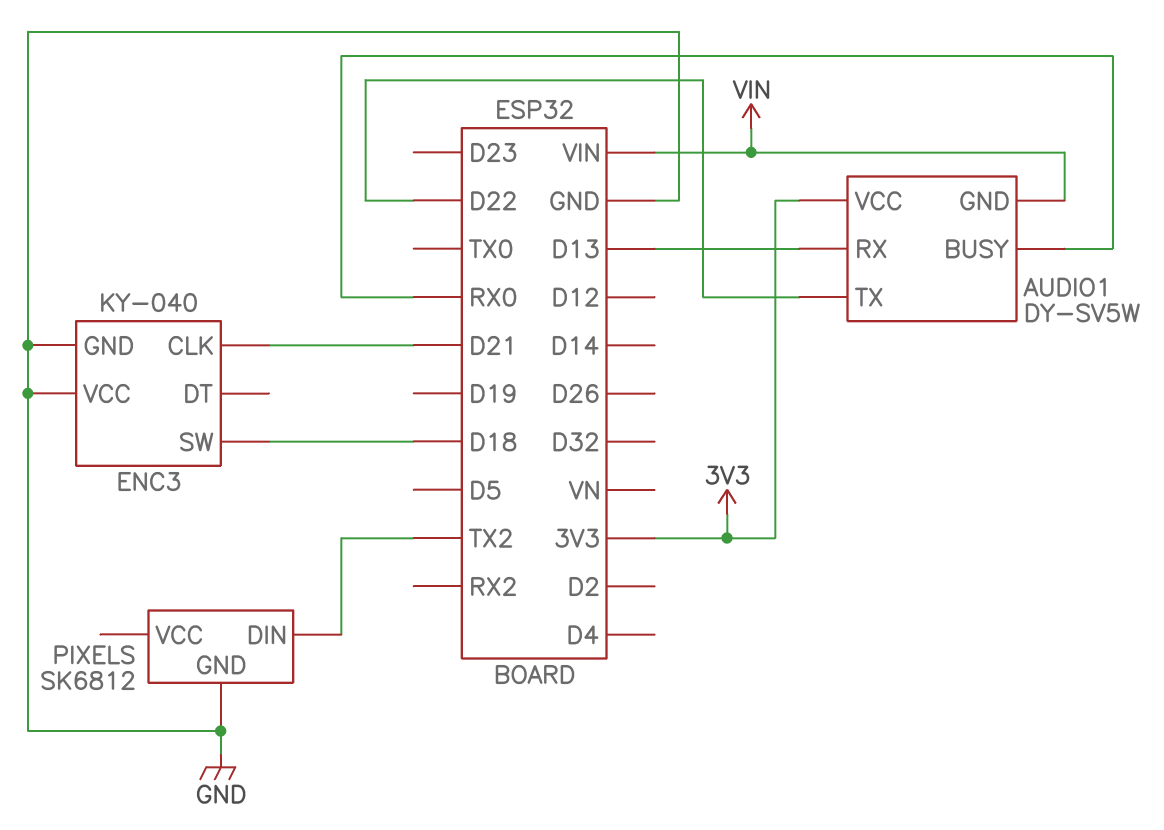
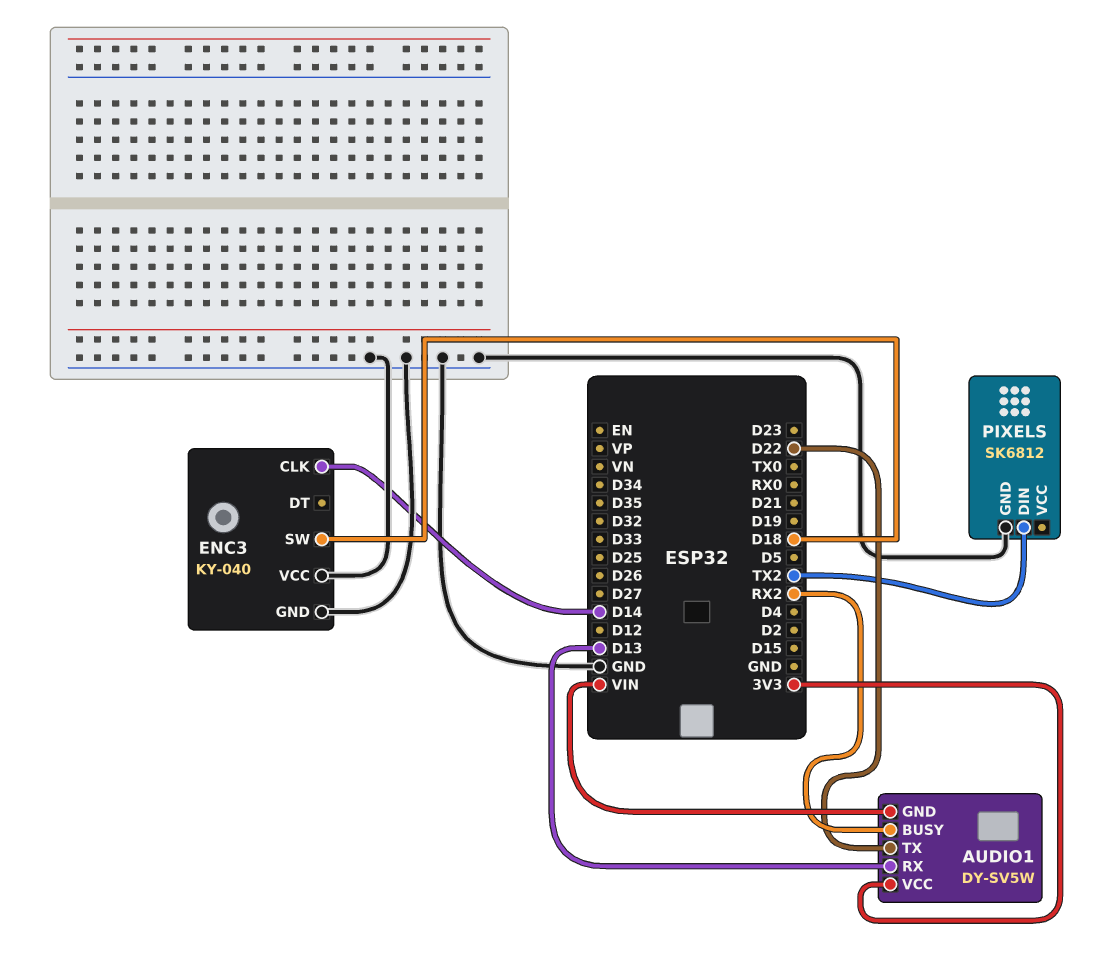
AUDIO1 pin BUSY: RX0 -> RX2
ENC3 pin CLK: D21 -> D14

